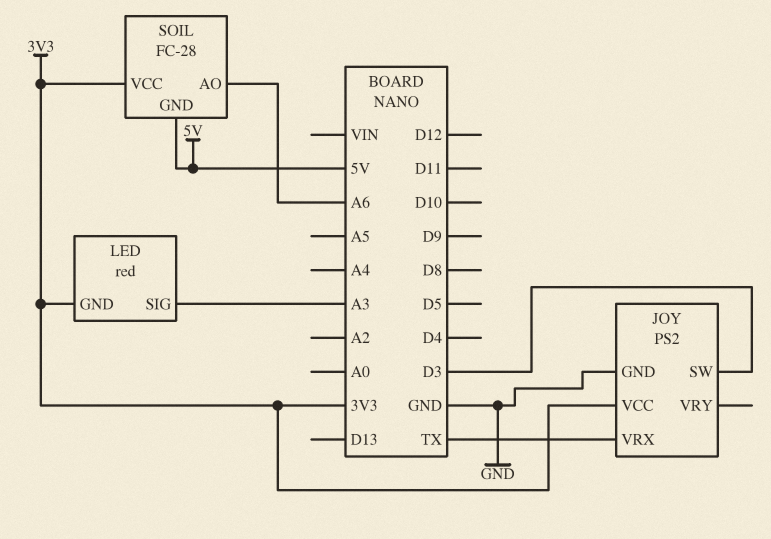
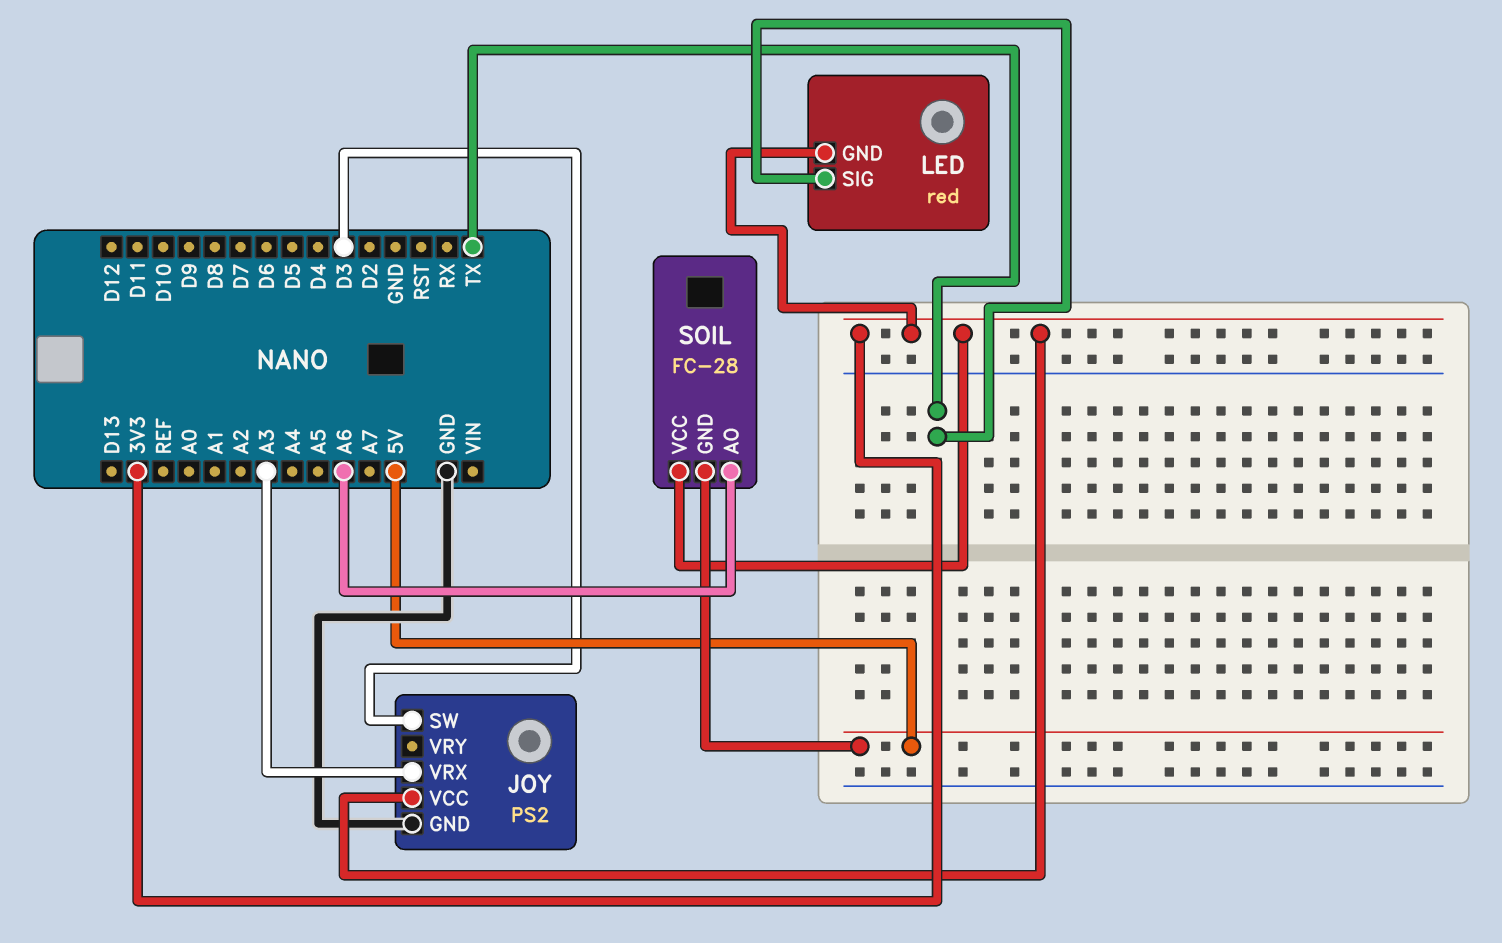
JOY pin VRX: TX -> A3
LED pin SIG: A3 -> TX

